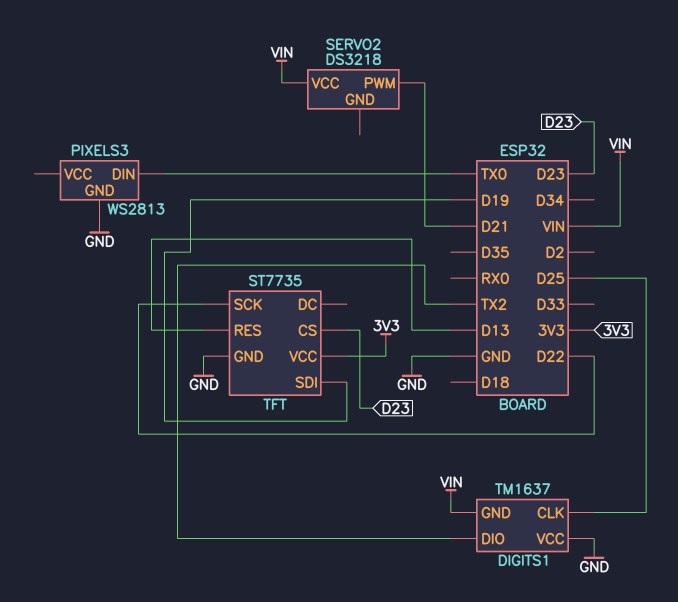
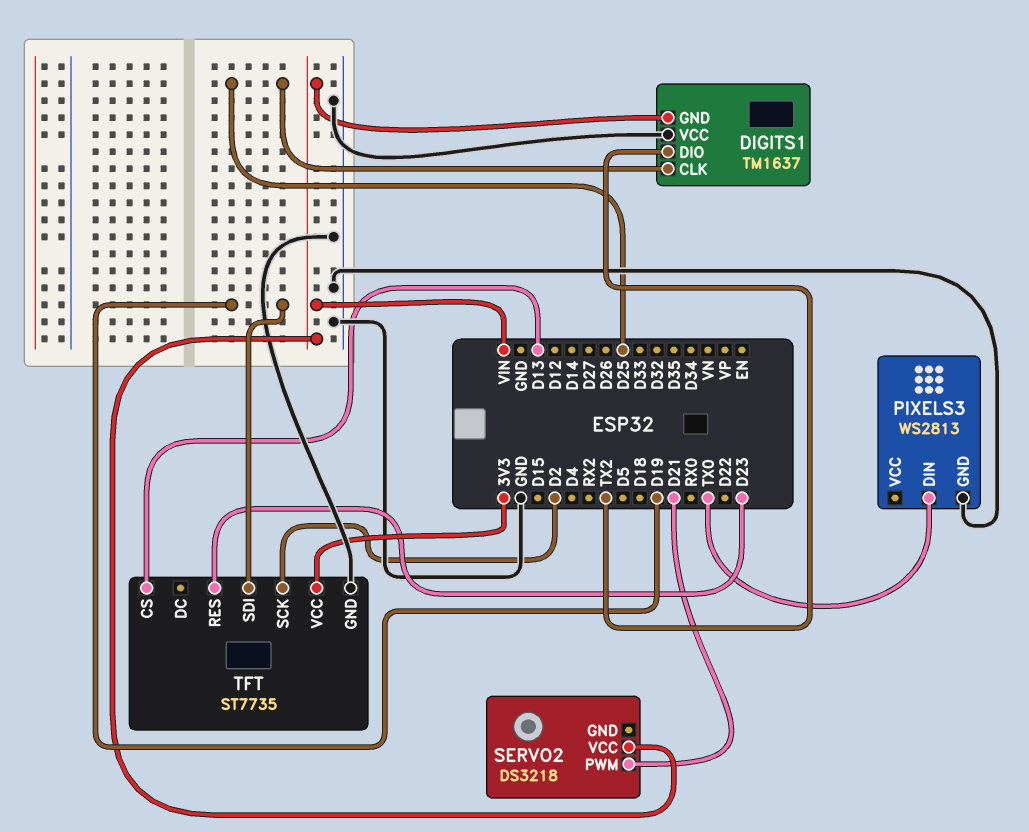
TFT pin CS: D23 -> D13
TFT pin RES: D13 -> D23
TFT pin SCK: D22 -> D2

